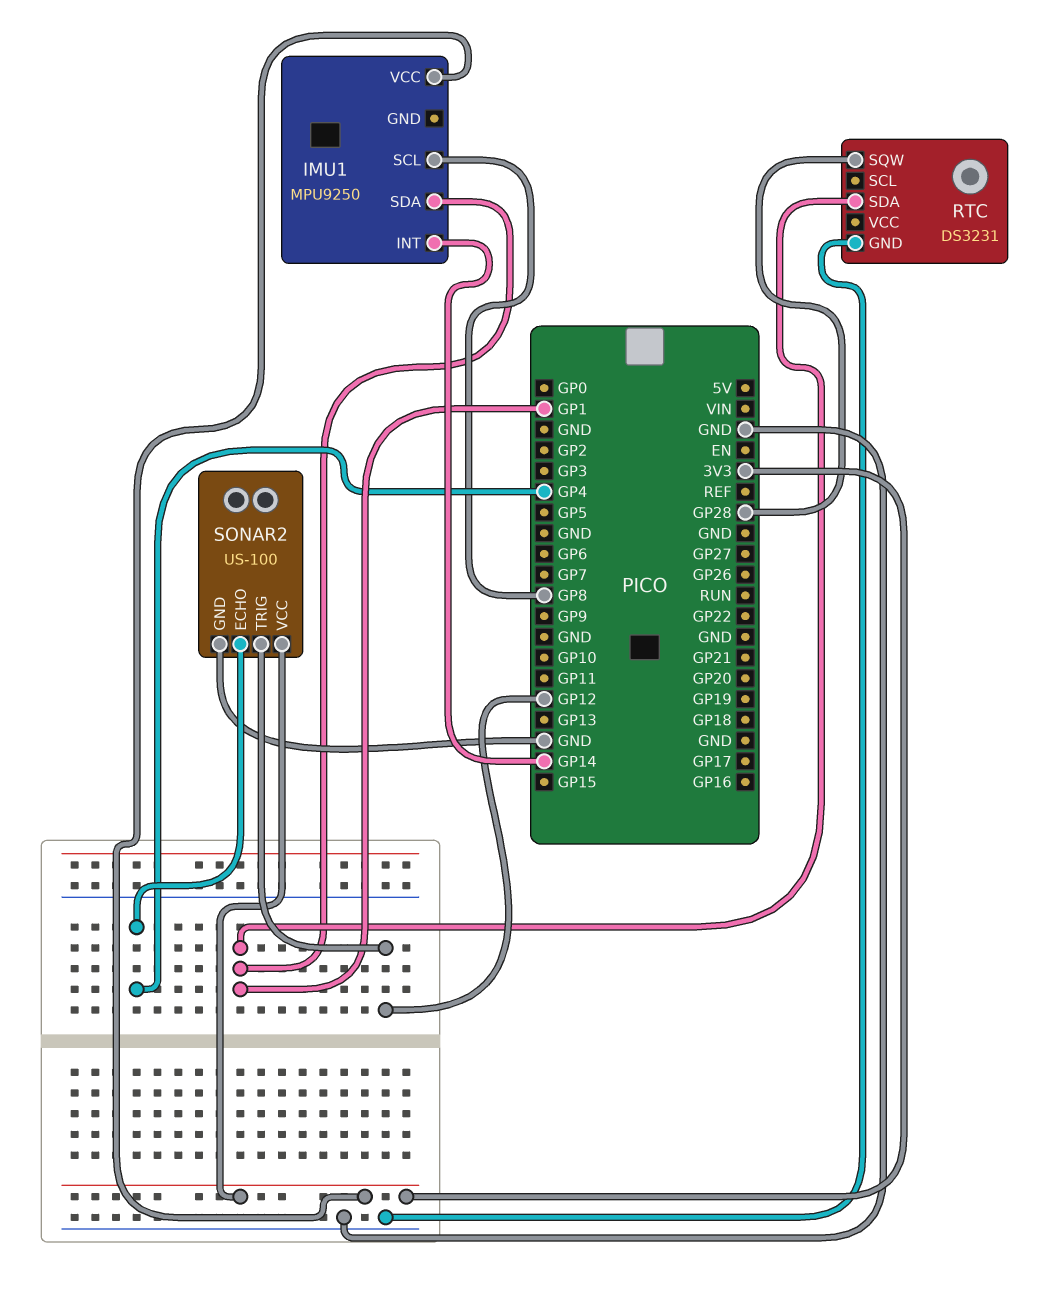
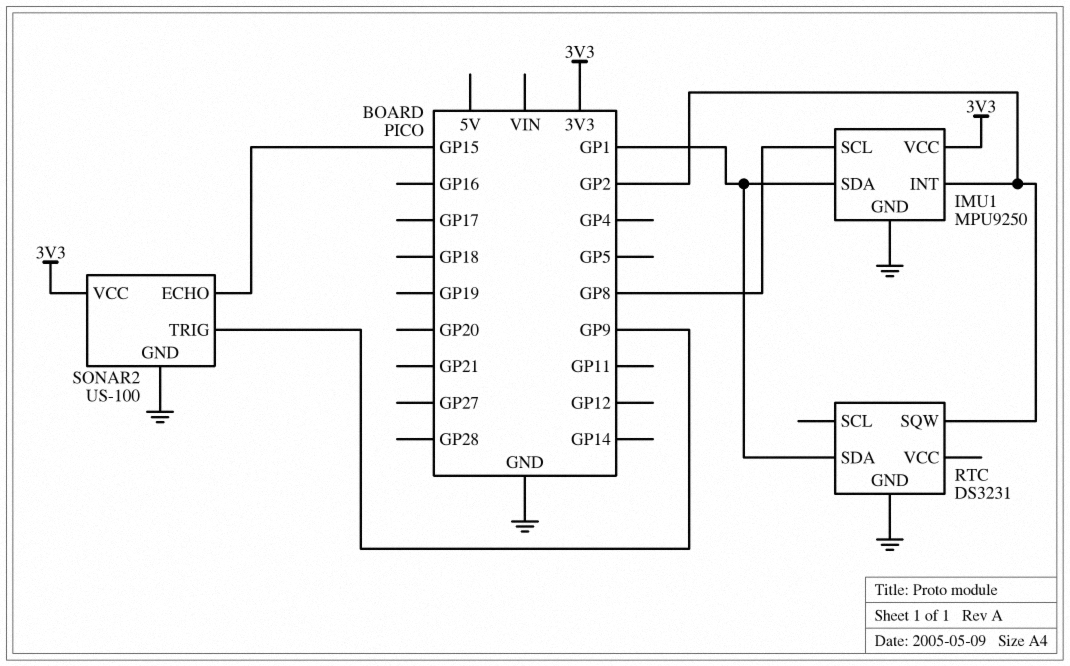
IMU1 pin GND: none -> GND
IMU1 pin INT: GP14 -> GP2
RTC pin SQW: GP28 -> GP2
SONAR2 pin ECHO: GP4 -> GP15
SONAR2 pin TRIG: GP12 -> GP9

